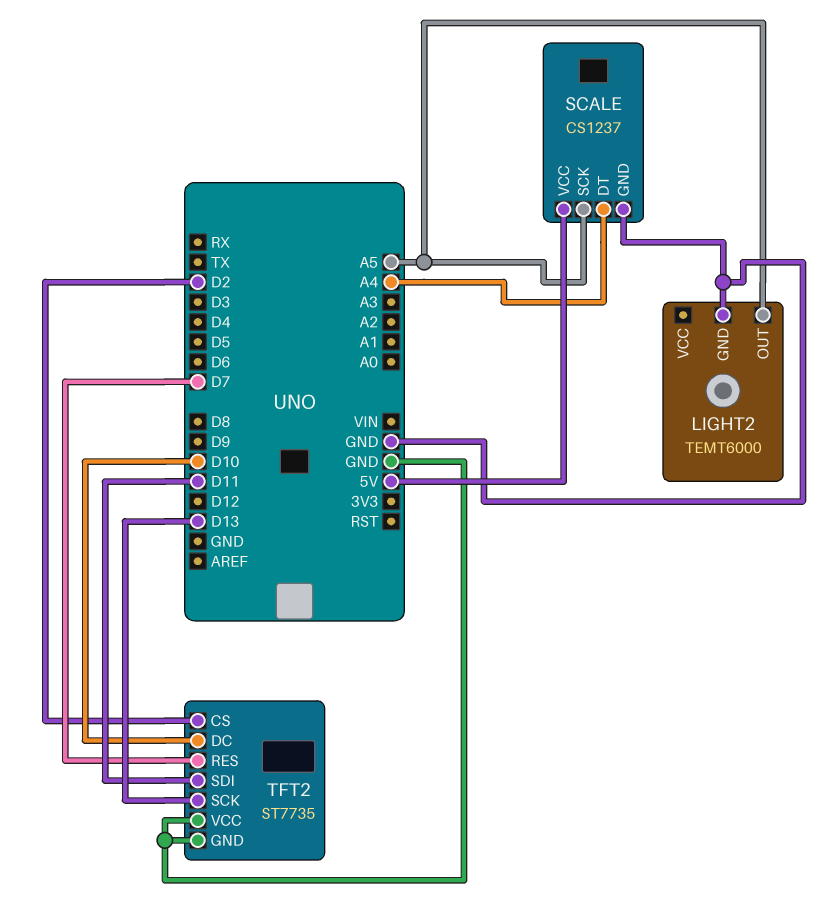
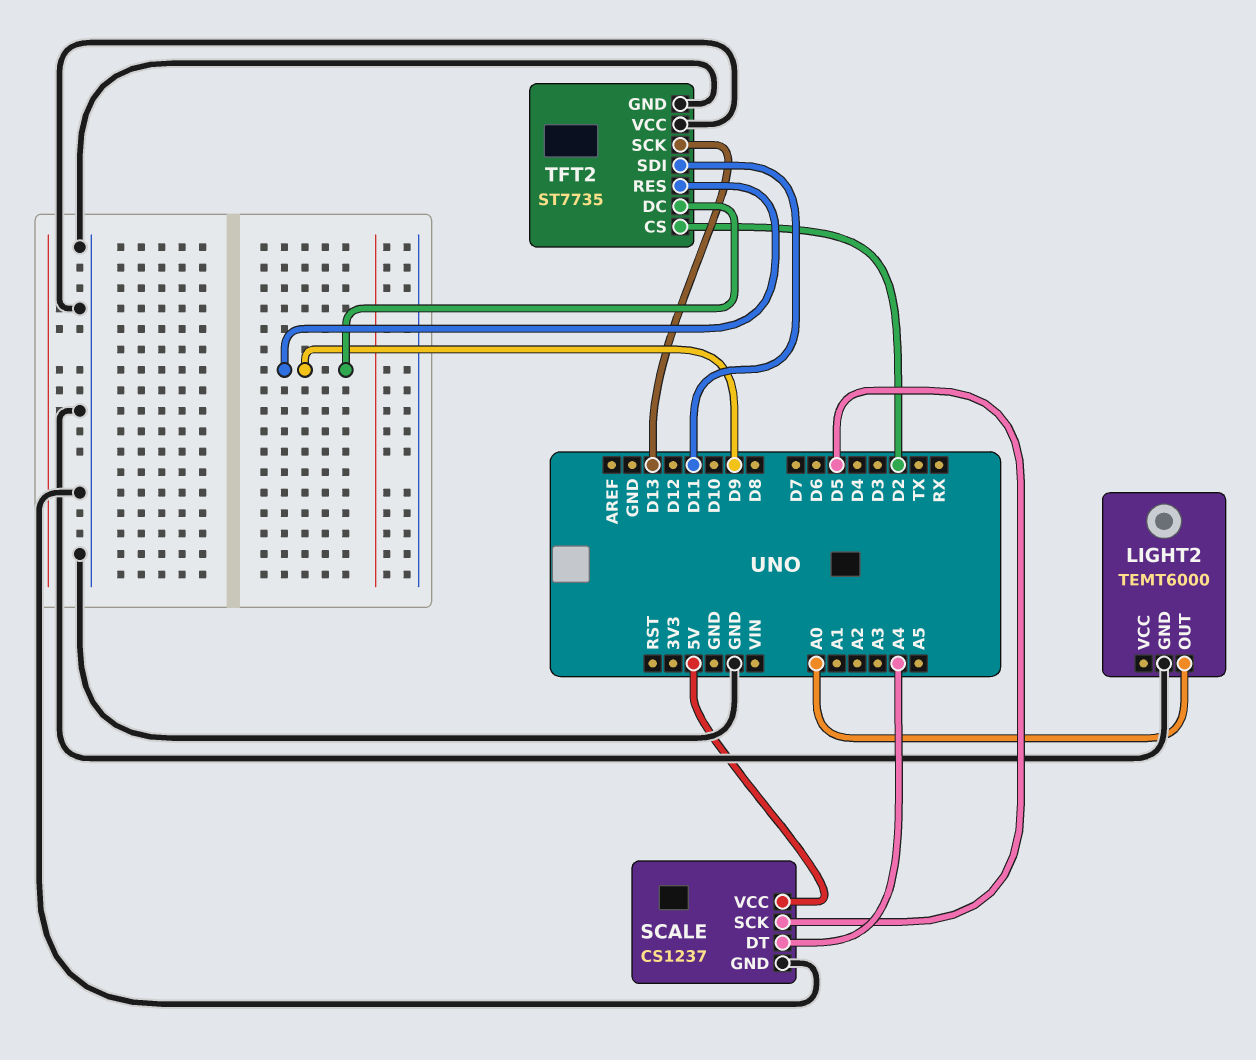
LIGHT2 pin OUT: A5 -> A0
SCALE pin SCK: A5 -> D5
TFT2 pin DC: D10 -> D9
TFT2 pin RES: D7 -> D9

